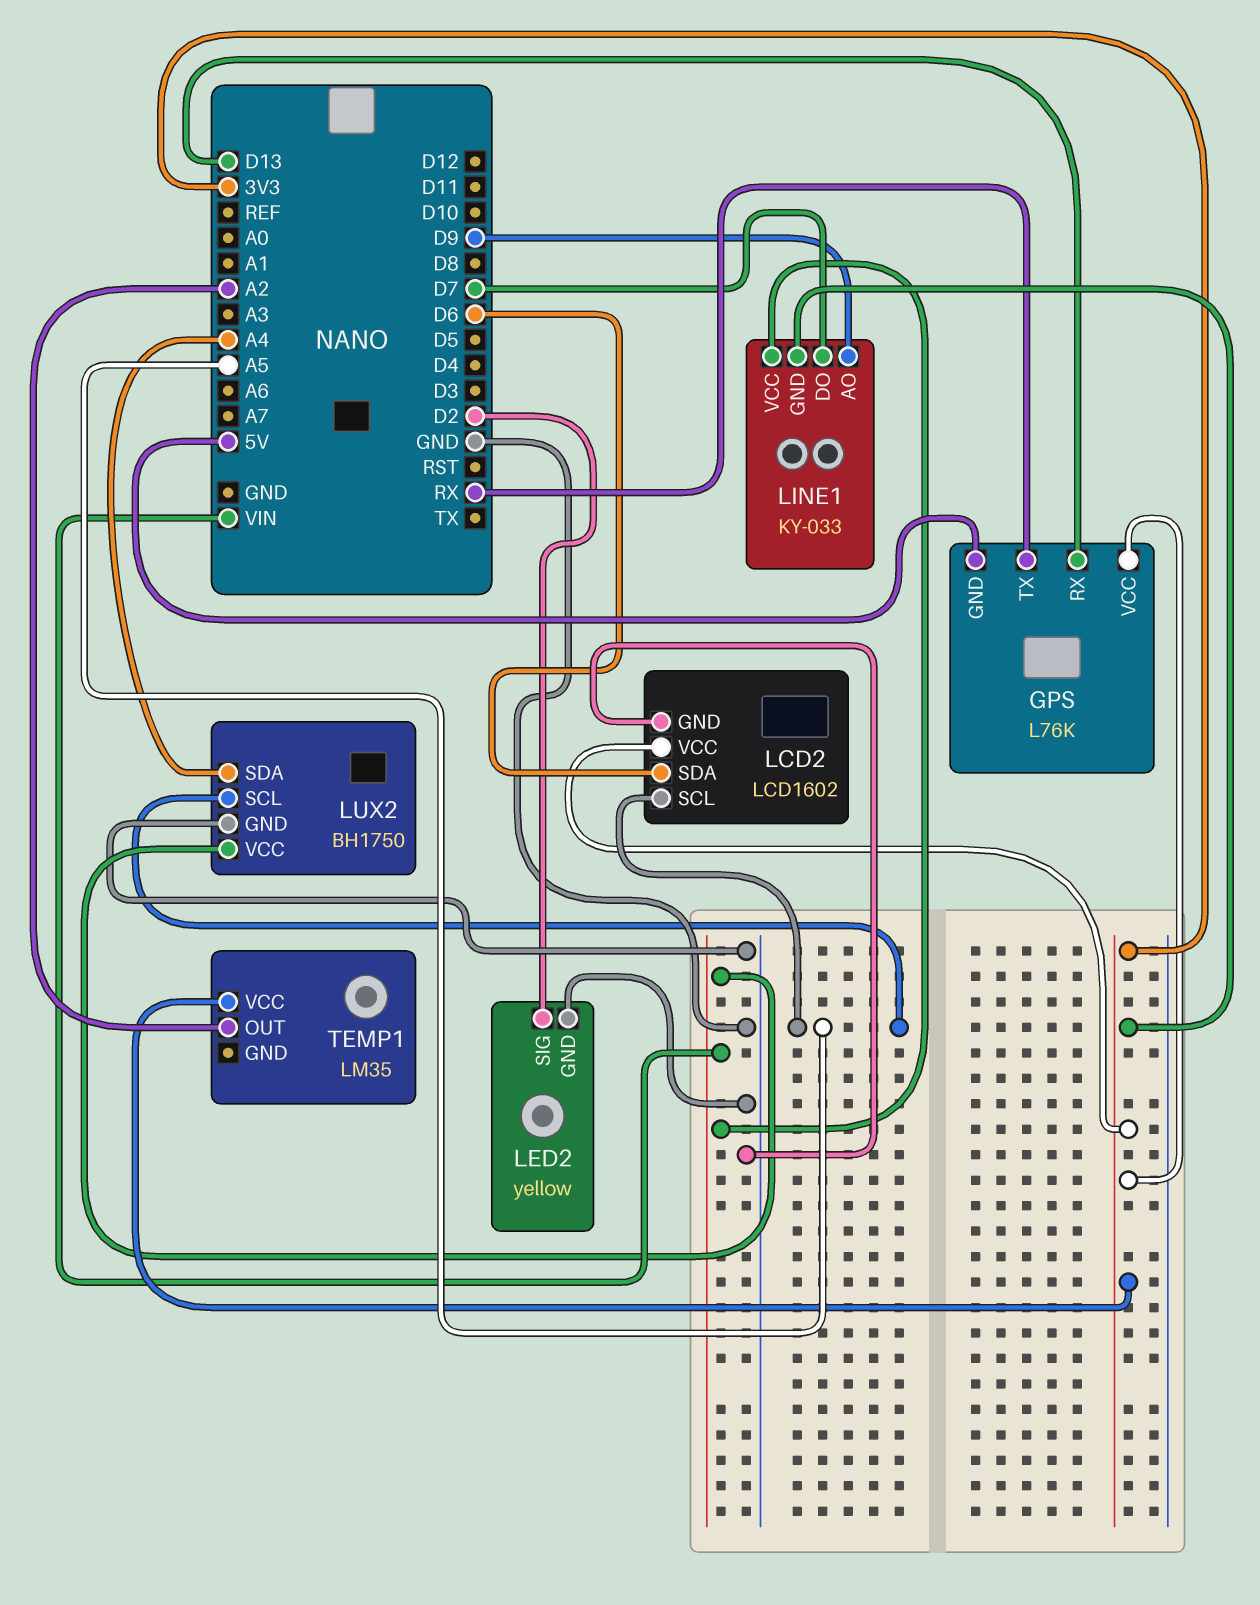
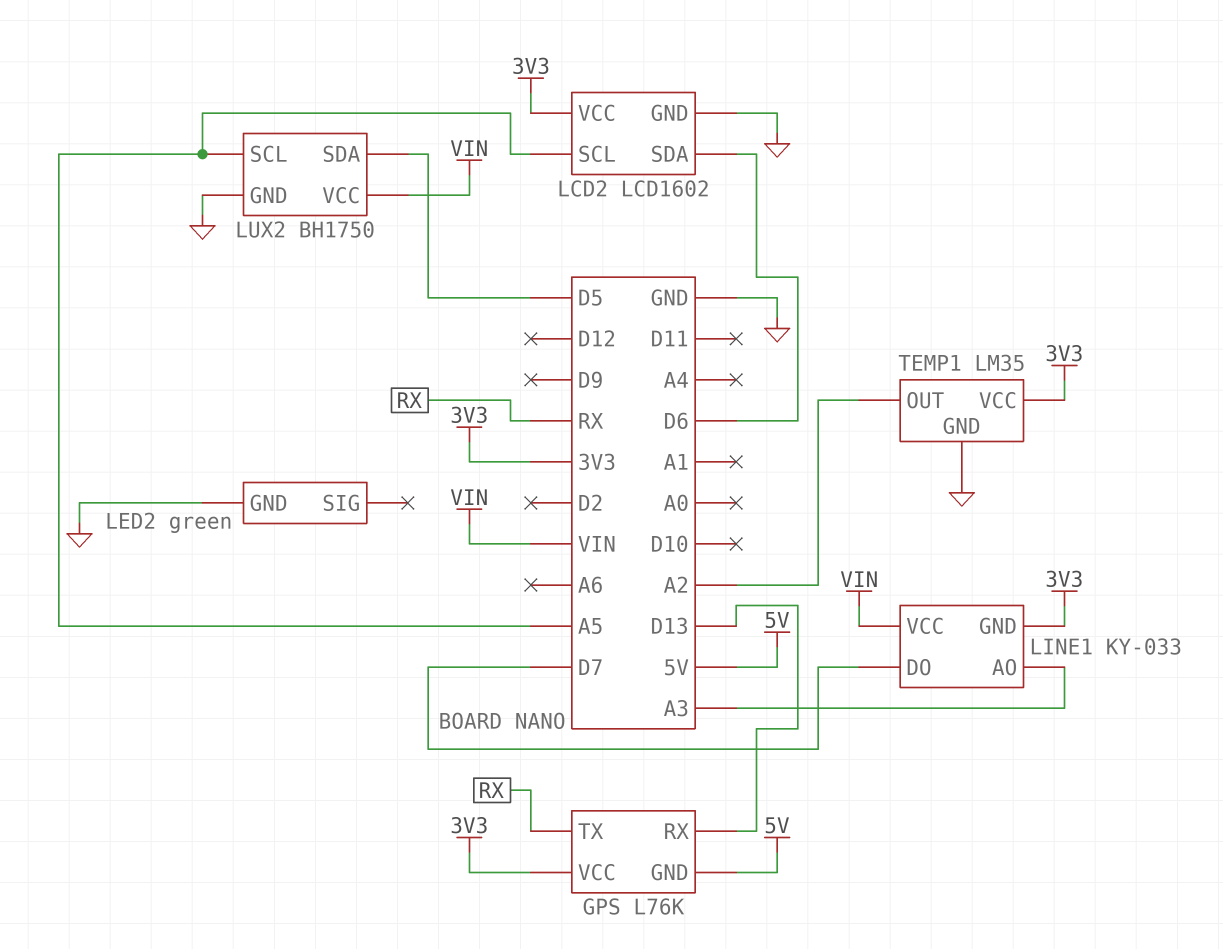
LED2: yellow -> green
LED2 pin SIG: D2 -> none
LINE1 pin AO: D9 -> A3
LUX2 pin SDA: A4 -> D5
TEMP1 pin GND: none -> GND

